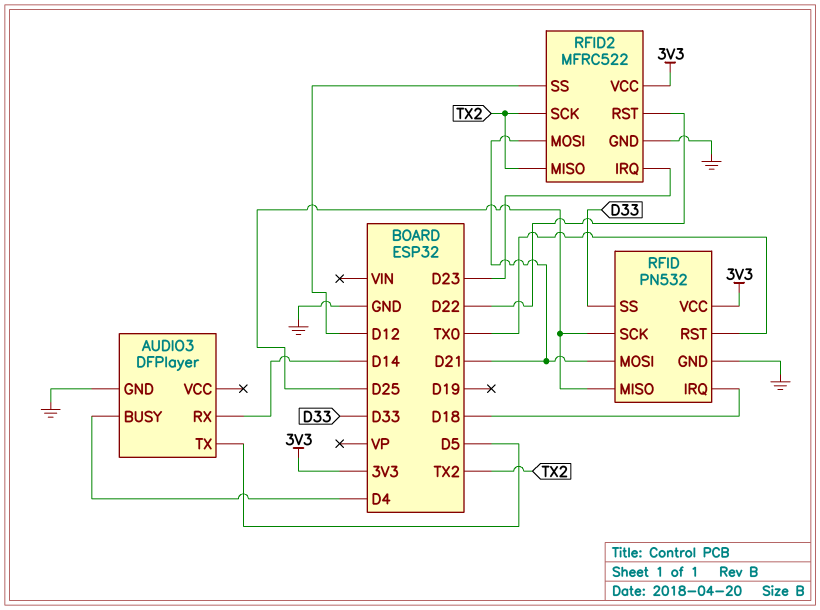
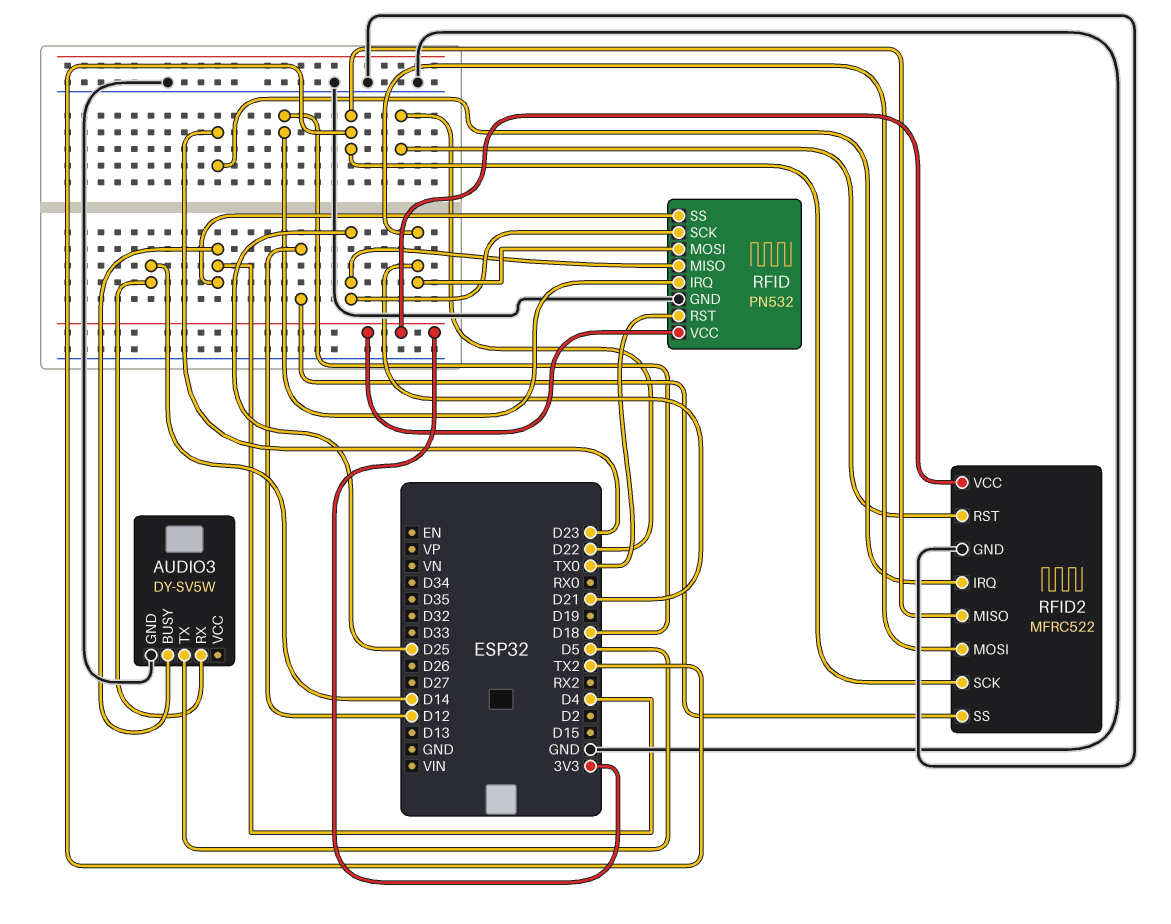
AUDIO3: DFPlayer -> DY-SV5W
RFID pin SS: D33 -> D4

